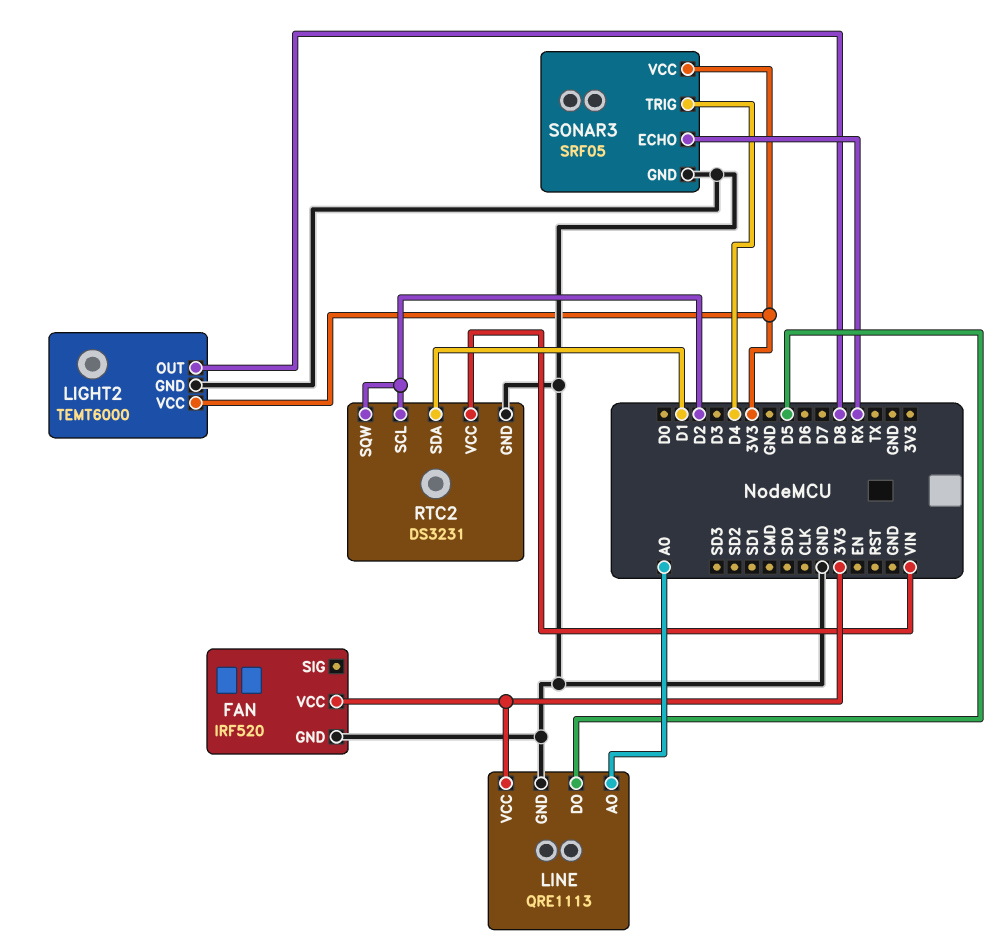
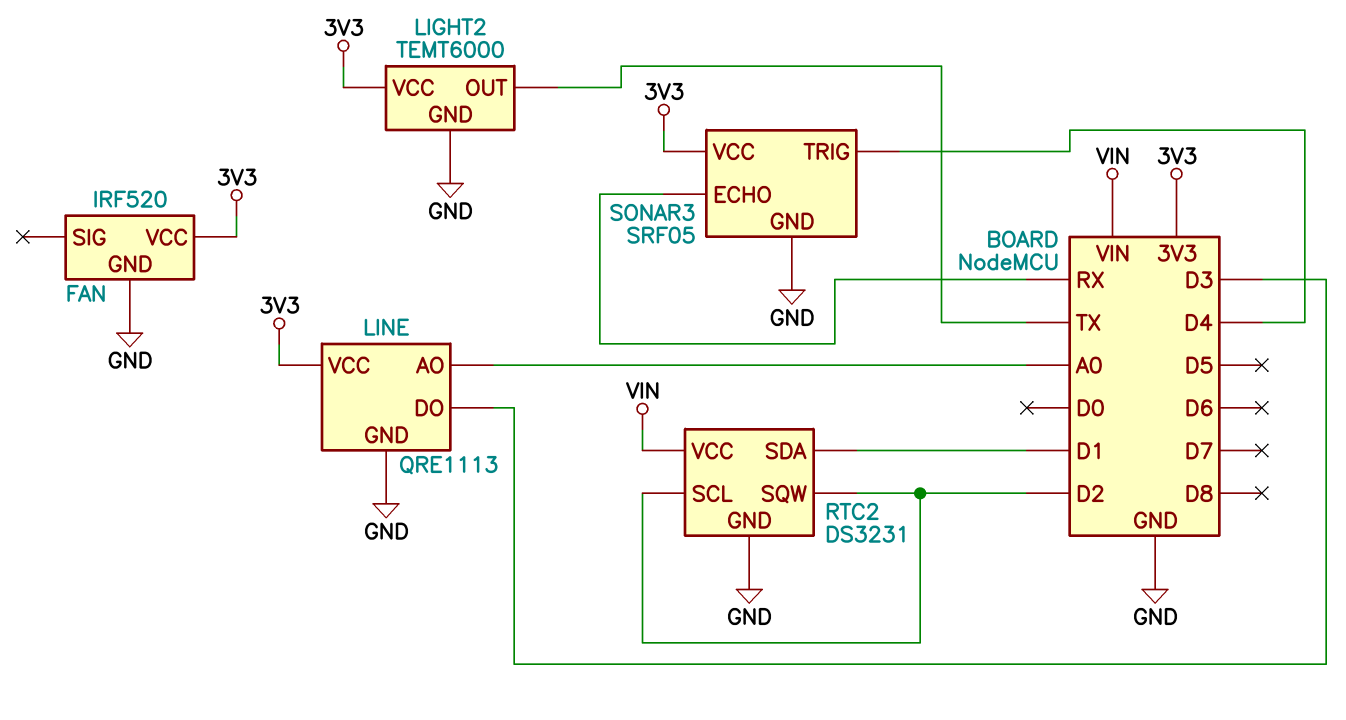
LIGHT2 pin OUT: D8 -> TX
LINE pin DO: D5 -> D3

